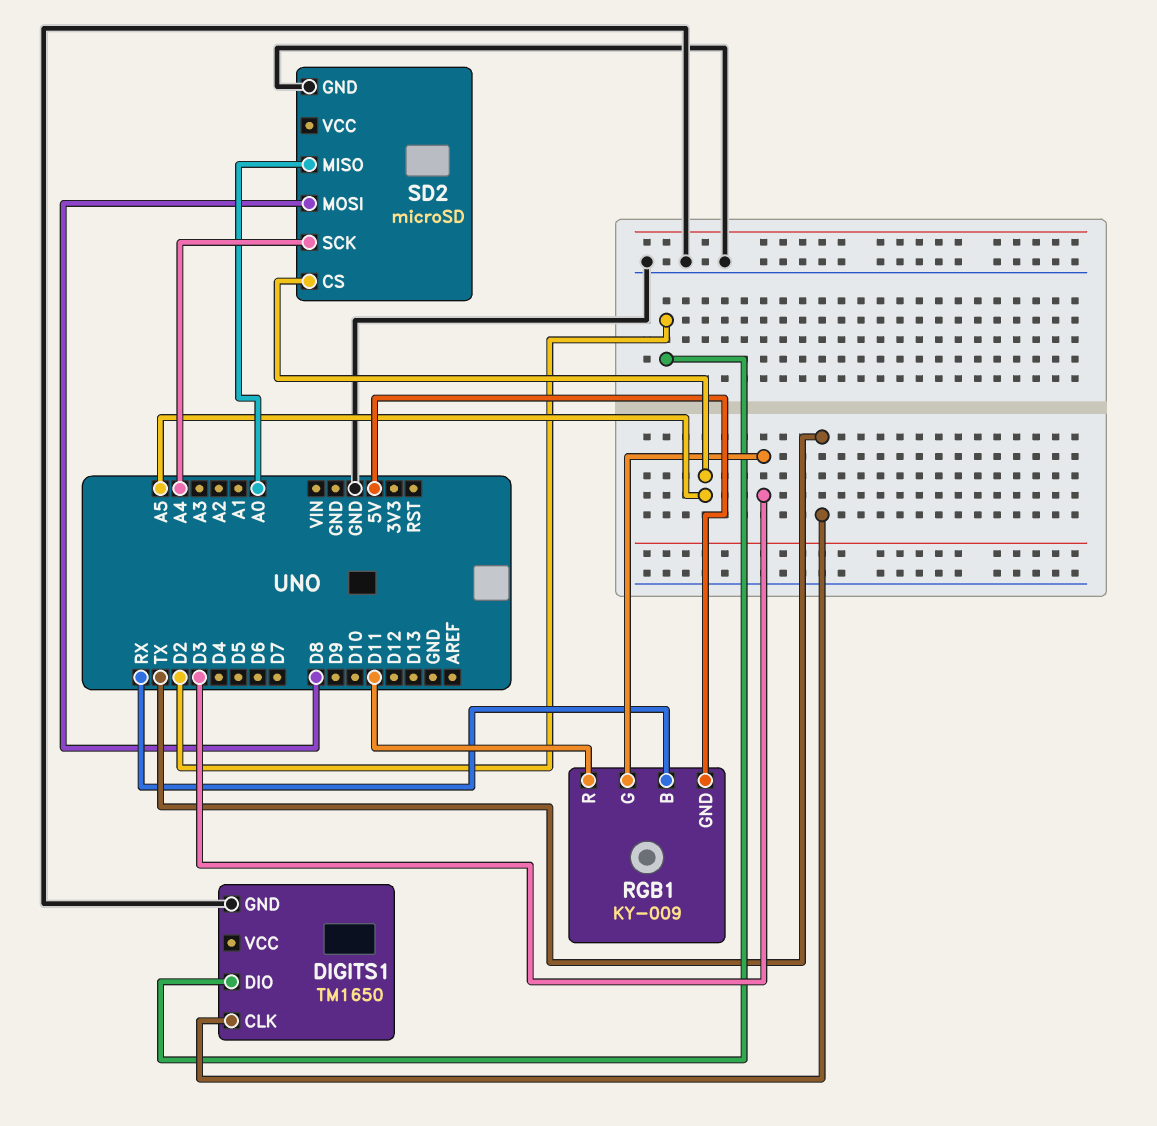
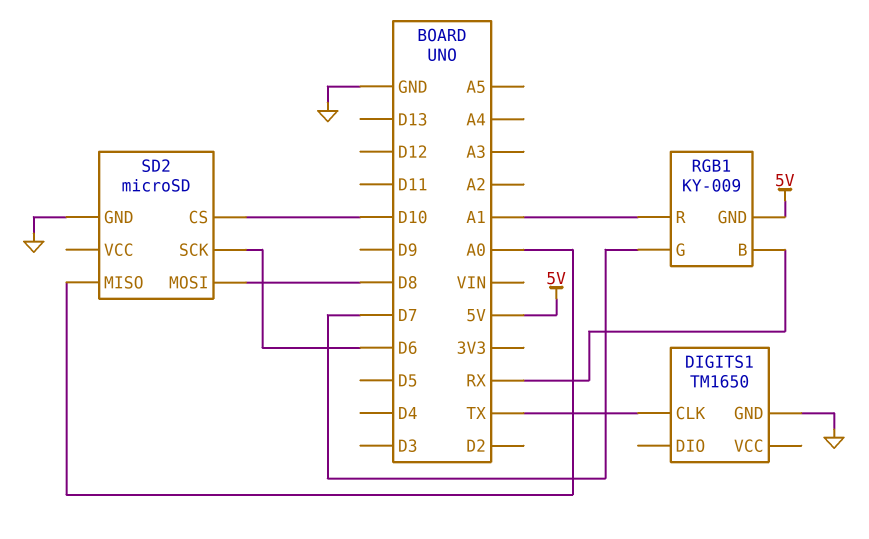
DIGITS1 pin DIO: D2 -> none
RGB1 pin G: D3 -> D7
RGB1 pin R: D11 -> A1
SD2 pin CS: A5 -> D10
SD2 pin SCK: A4 -> D6

